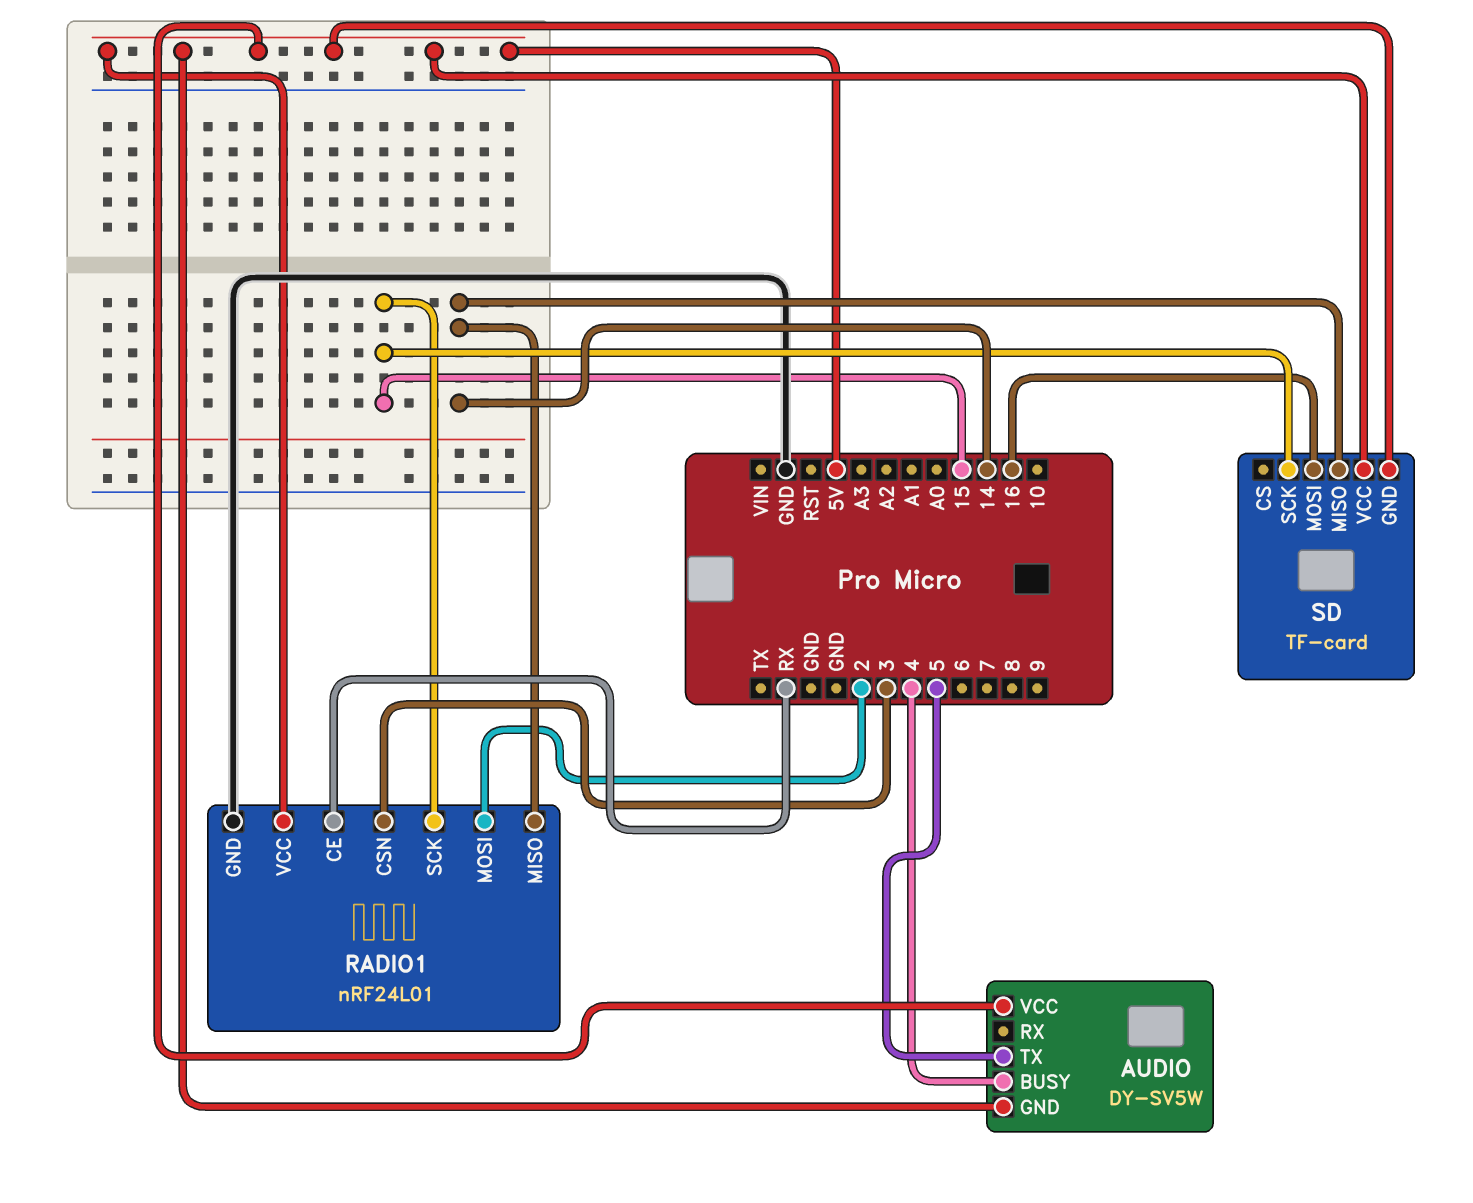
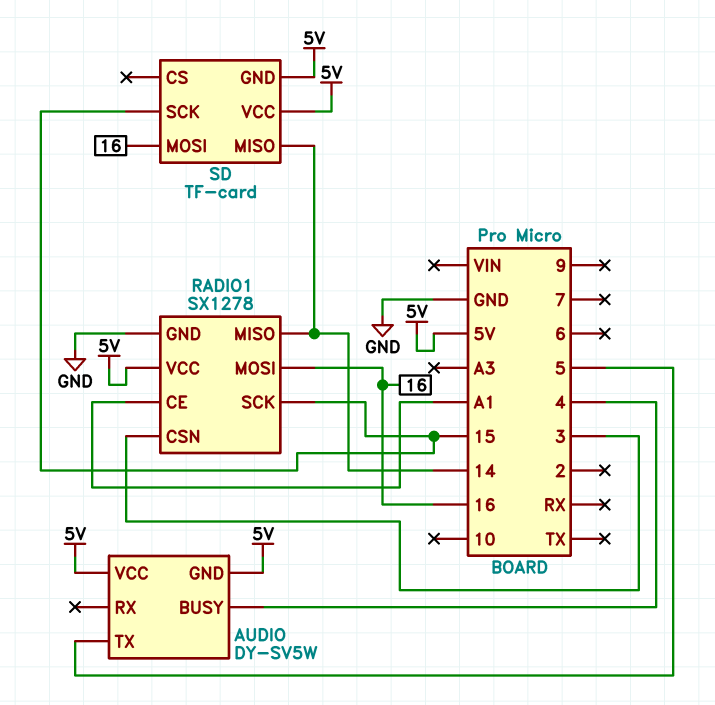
RADIO1: nRF24L01 -> SX1278
RADIO1 pin CE: RX -> A1
RADIO1 pin MOSI: 2 -> 16

